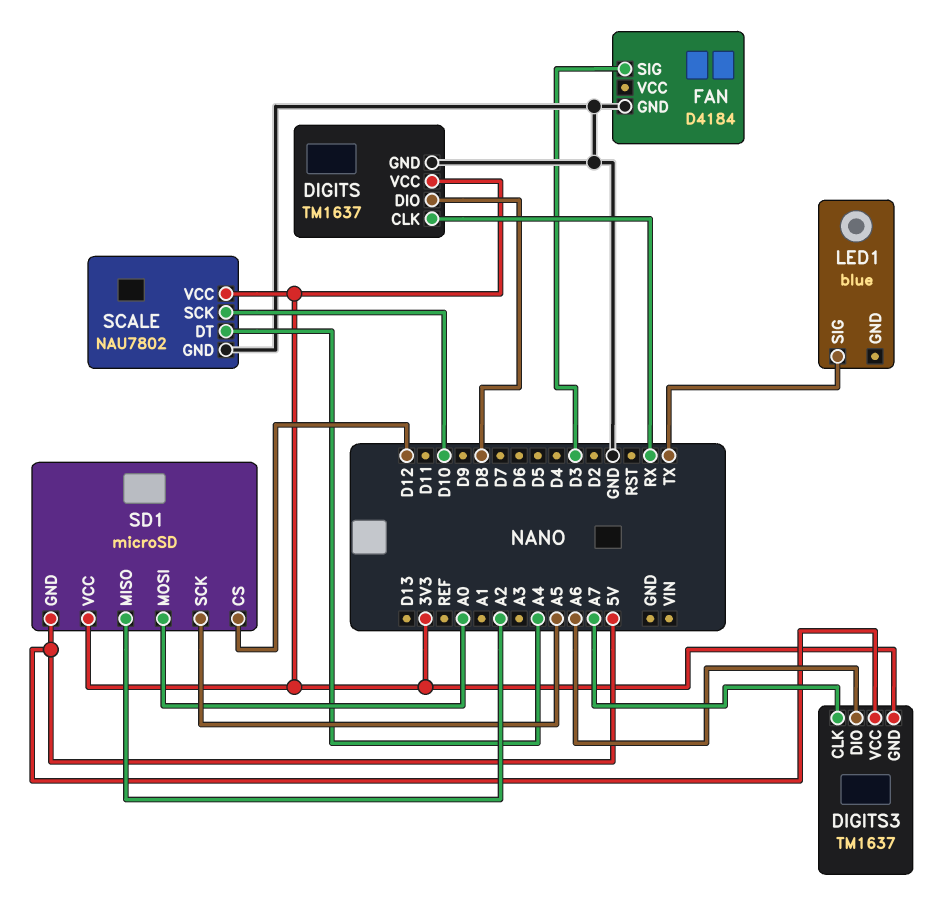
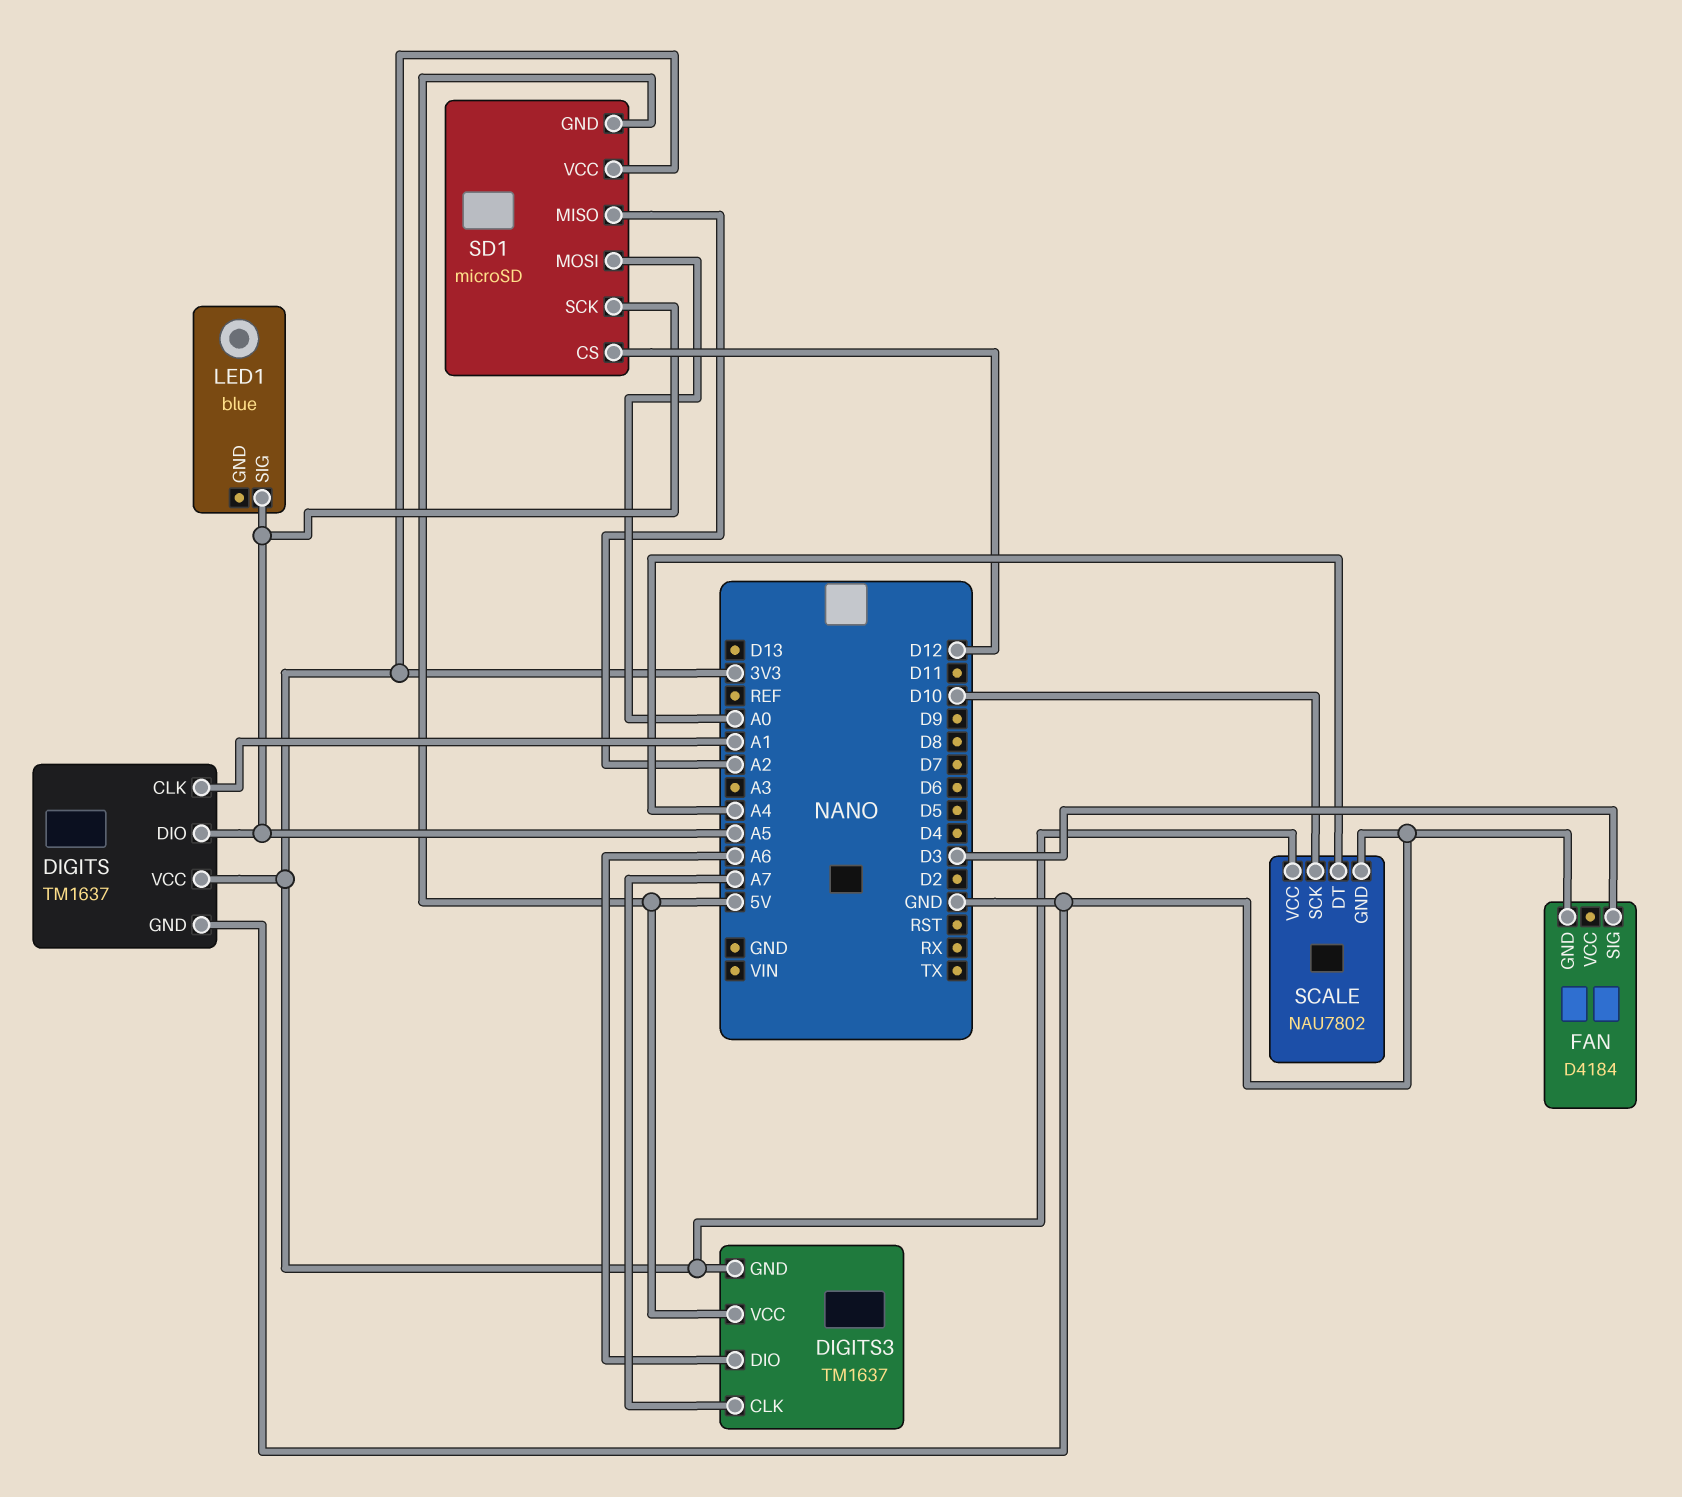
DIGITS pin CLK: RX -> A1
DIGITS pin DIO: D8 -> A5
LED1 pin SIG: TX -> A5

